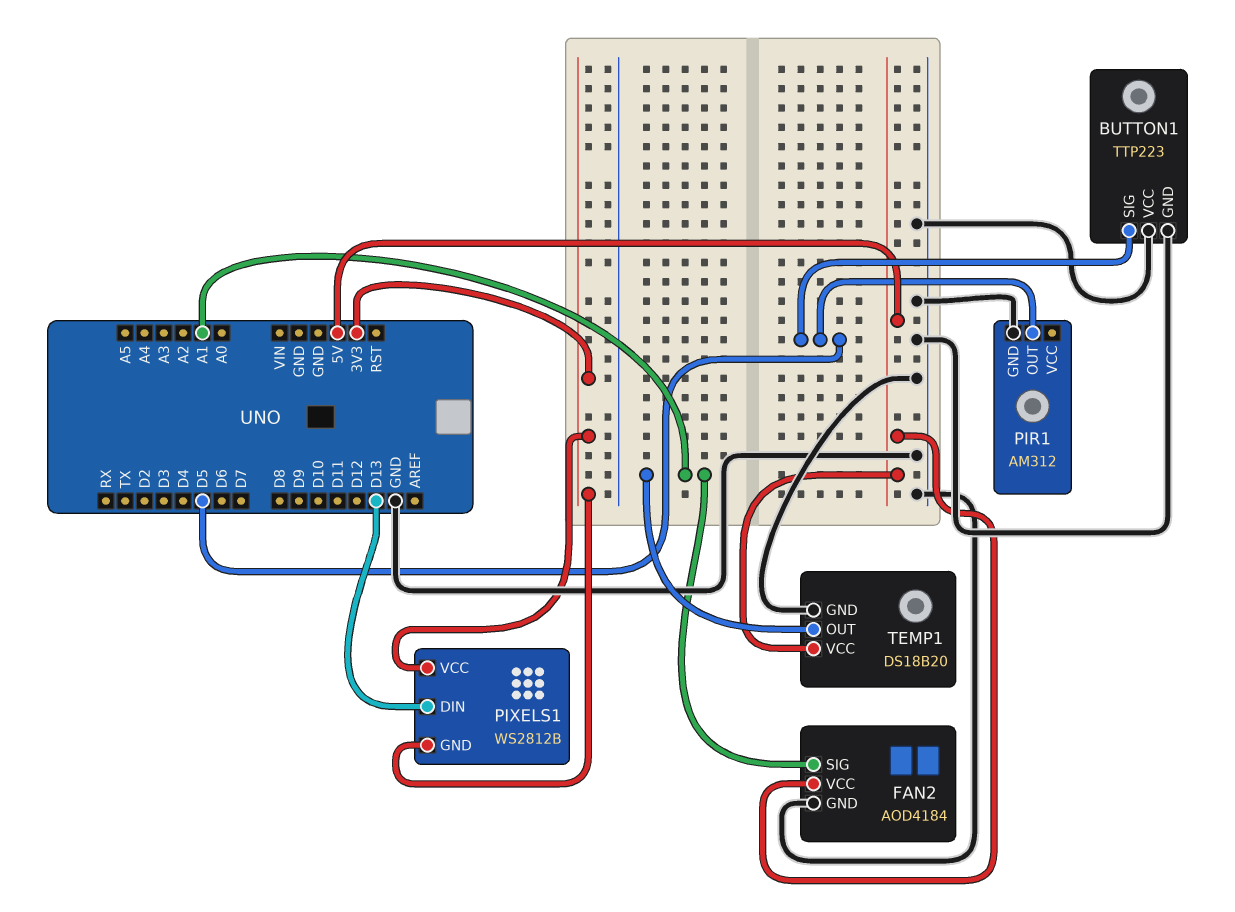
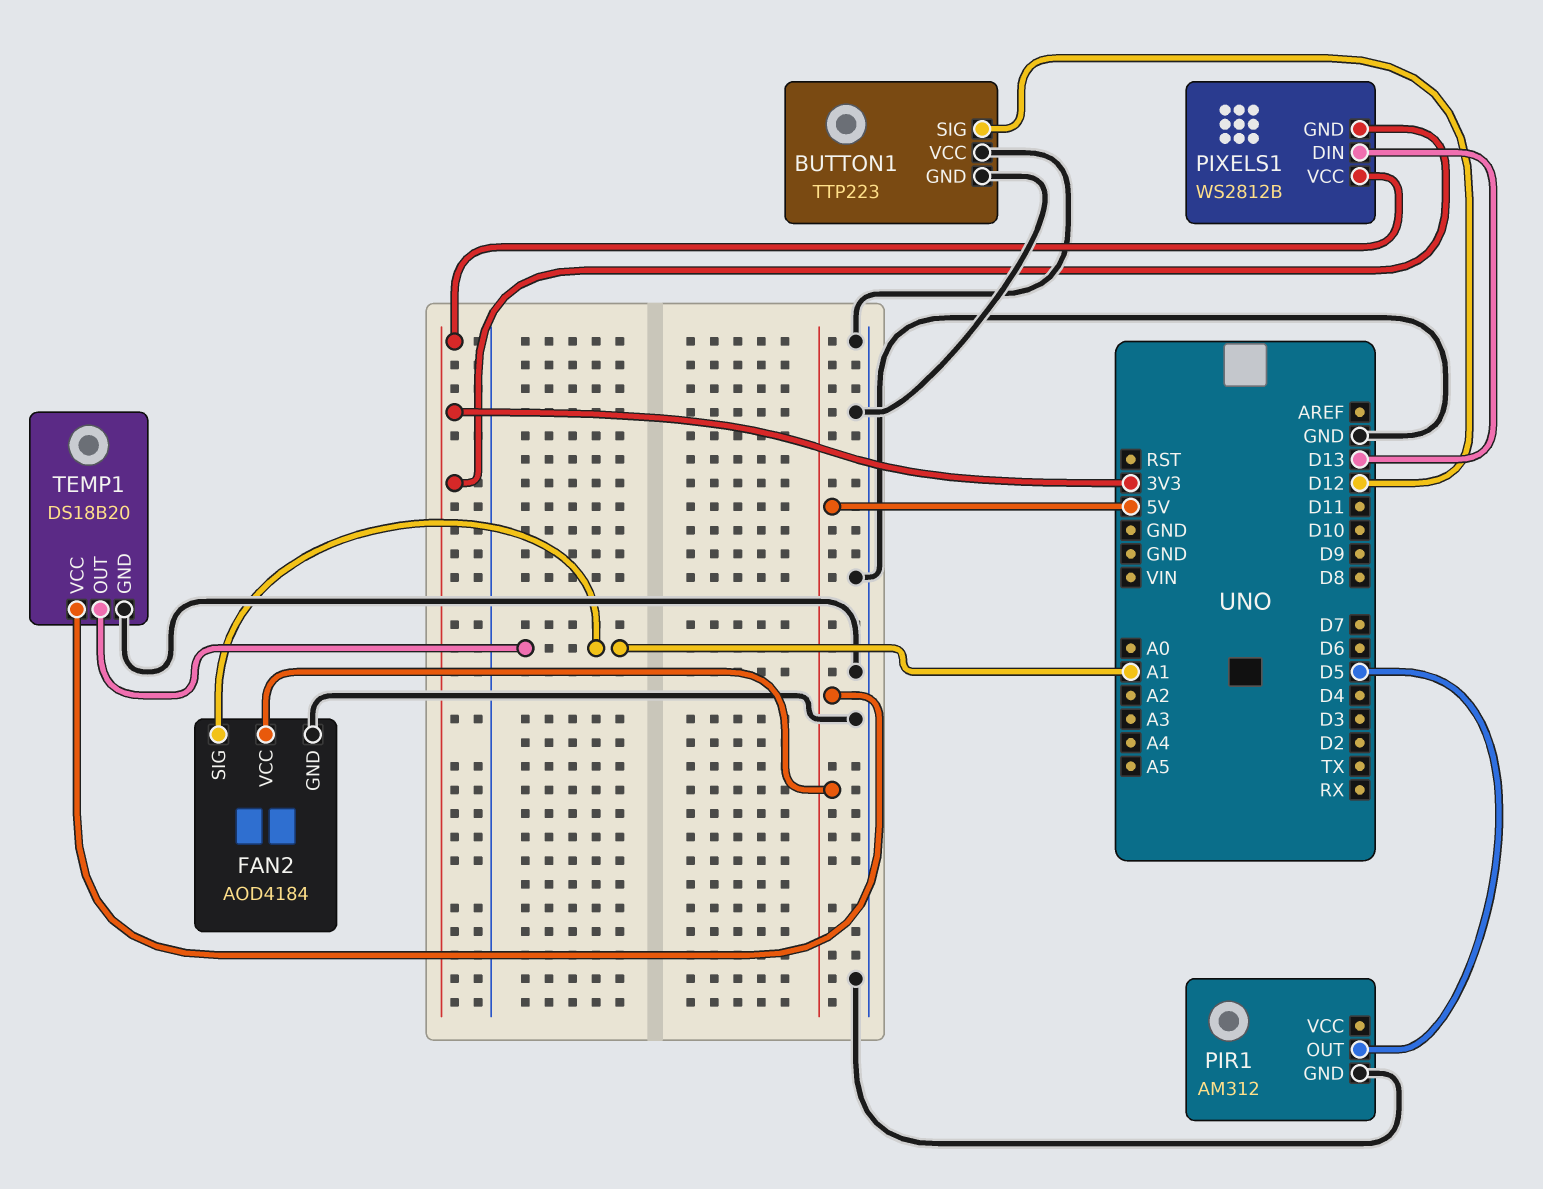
BUTTON1 pin SIG: D5 -> D12

